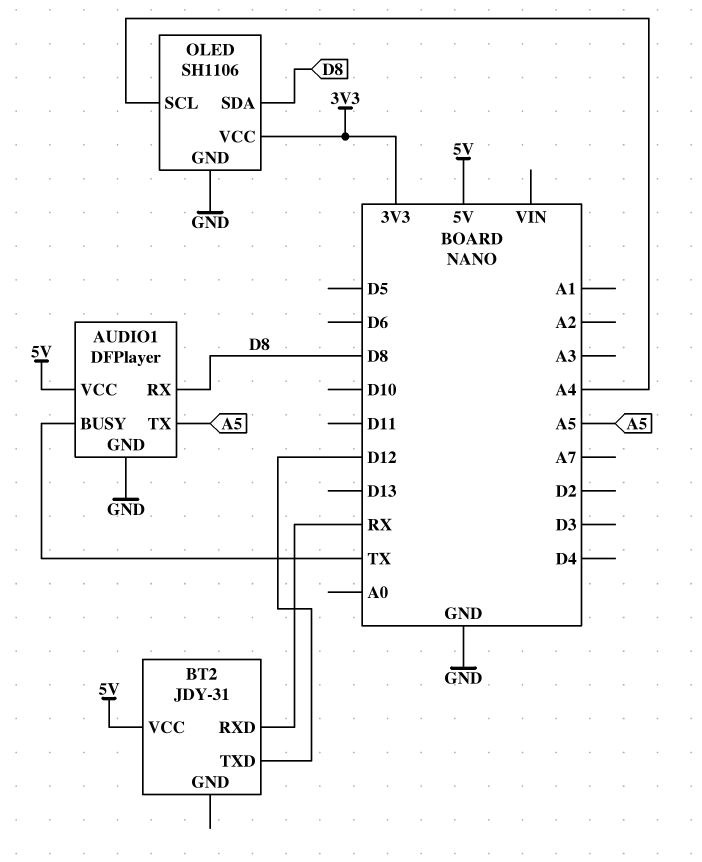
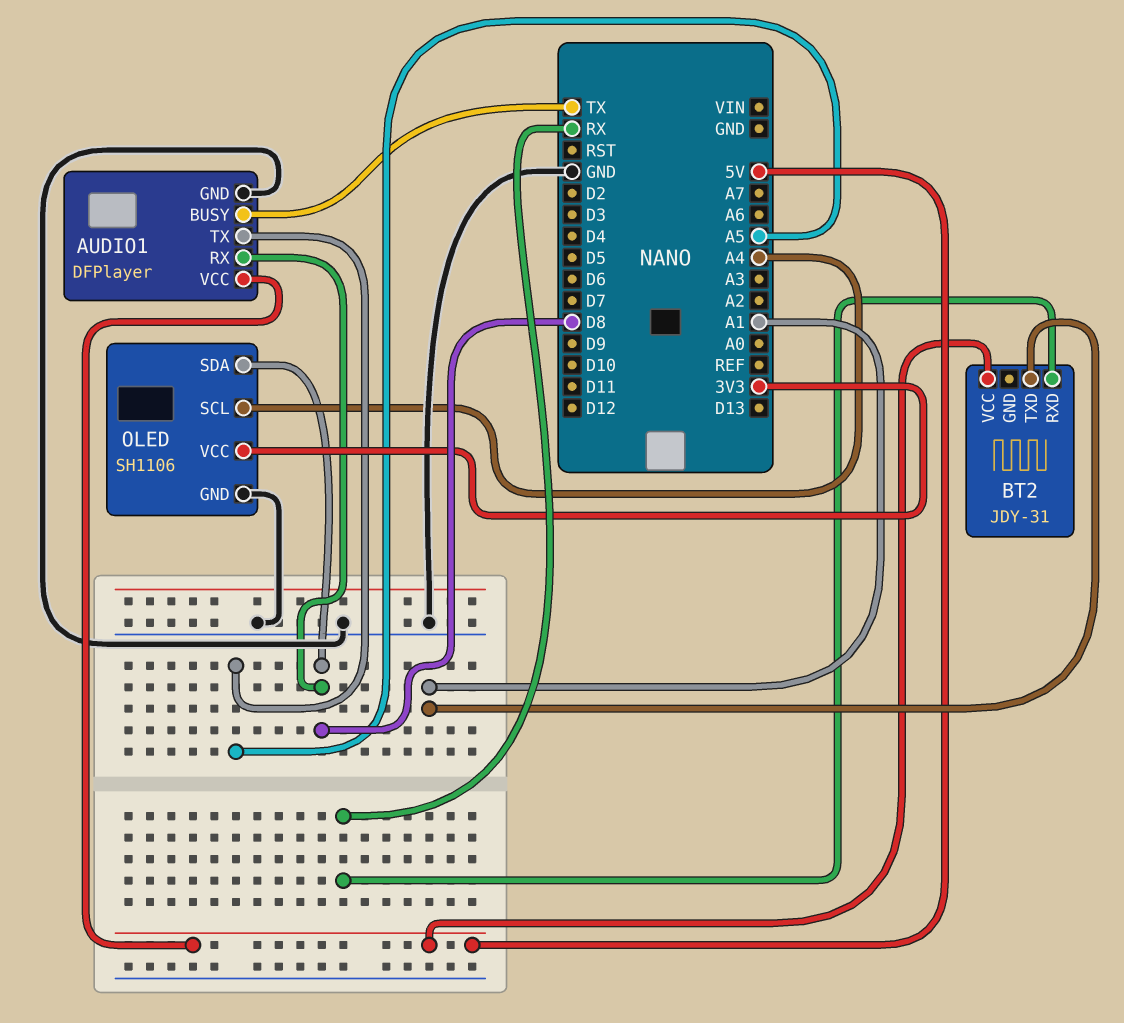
BT2 pin TXD: D12 -> A1

